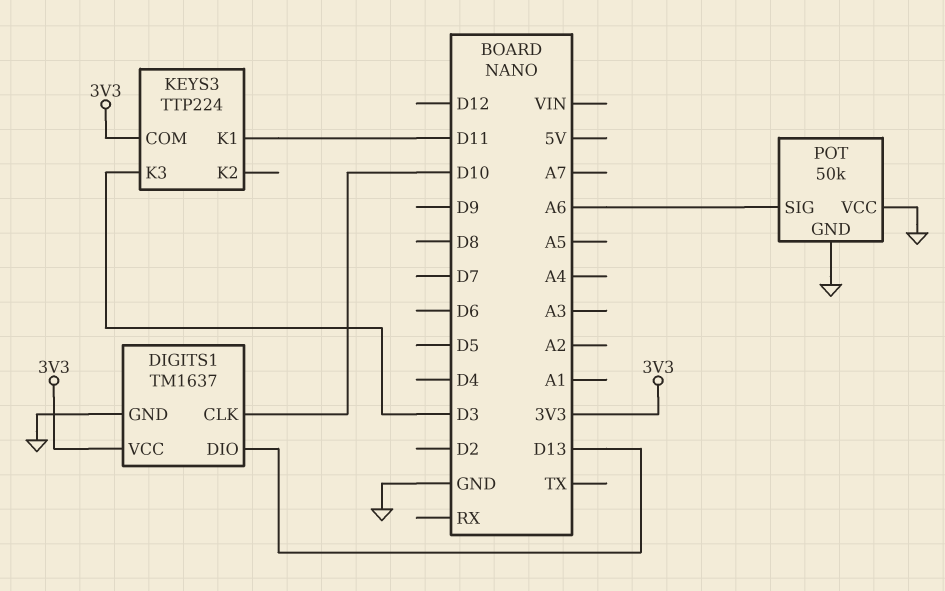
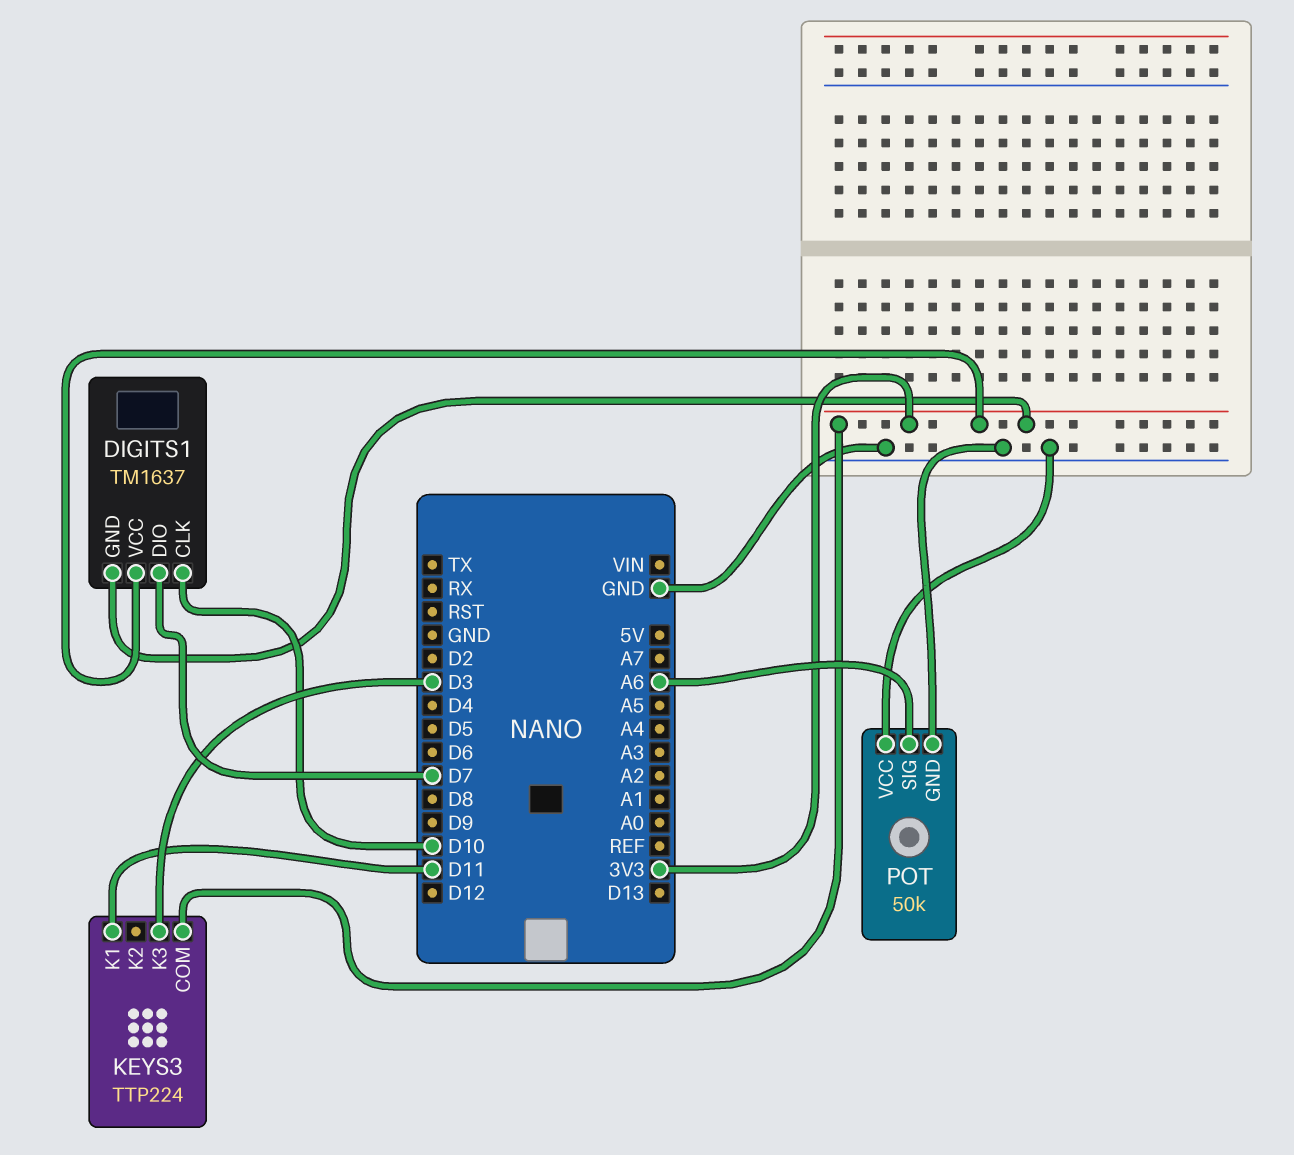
DIGITS1 pin DIO: D13 -> D7
DIGITS1 pin GND: GND -> 3V3

